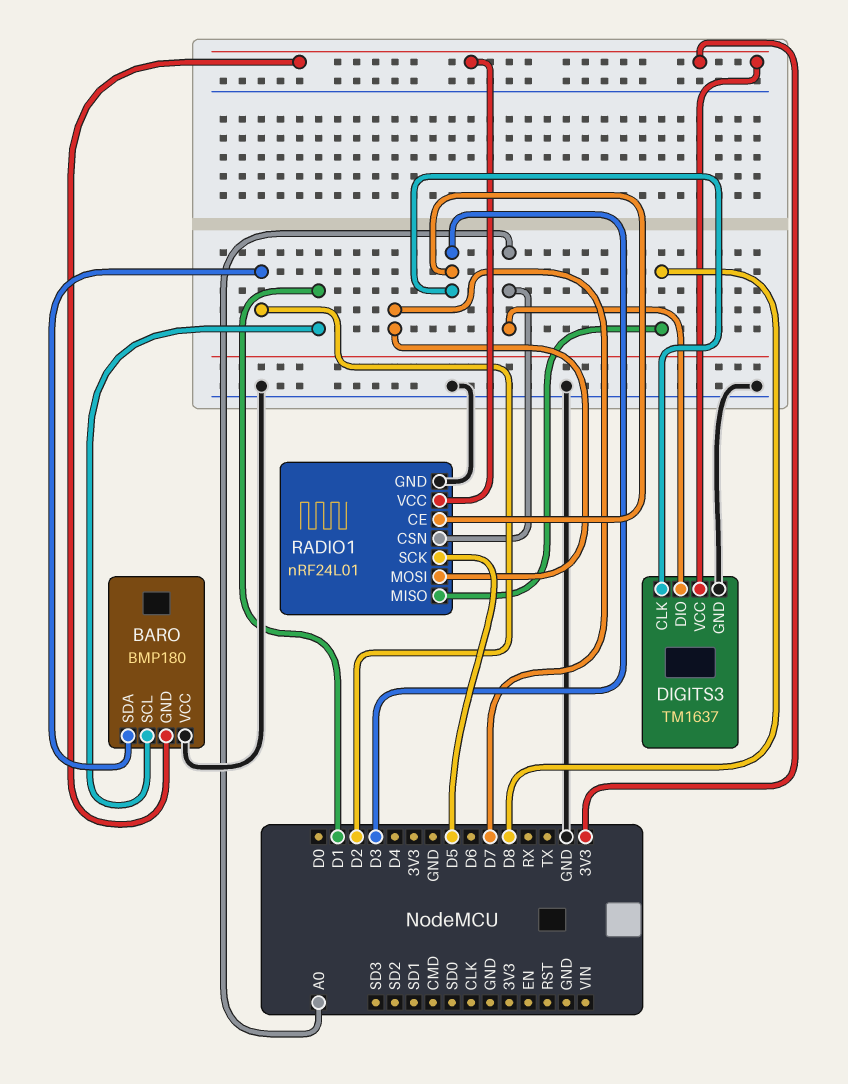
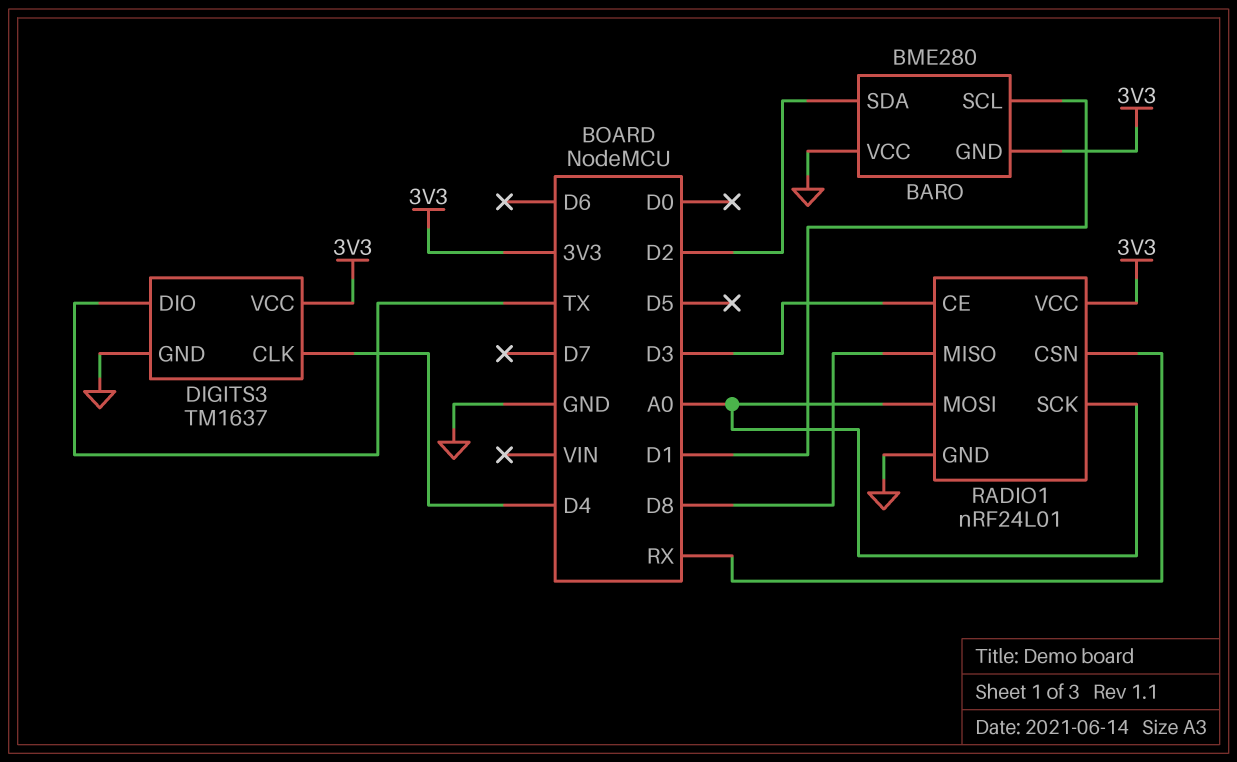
BARO: BMP180 -> BME280
DIGITS3 pin CLK: D3 -> D4
DIGITS3 pin DIO: A0 -> TX
RADIO1 pin CSN: A0 -> RX
RADIO1 pin MOSI: D7 -> A0
RADIO1 pin SCK: D5 -> A0

